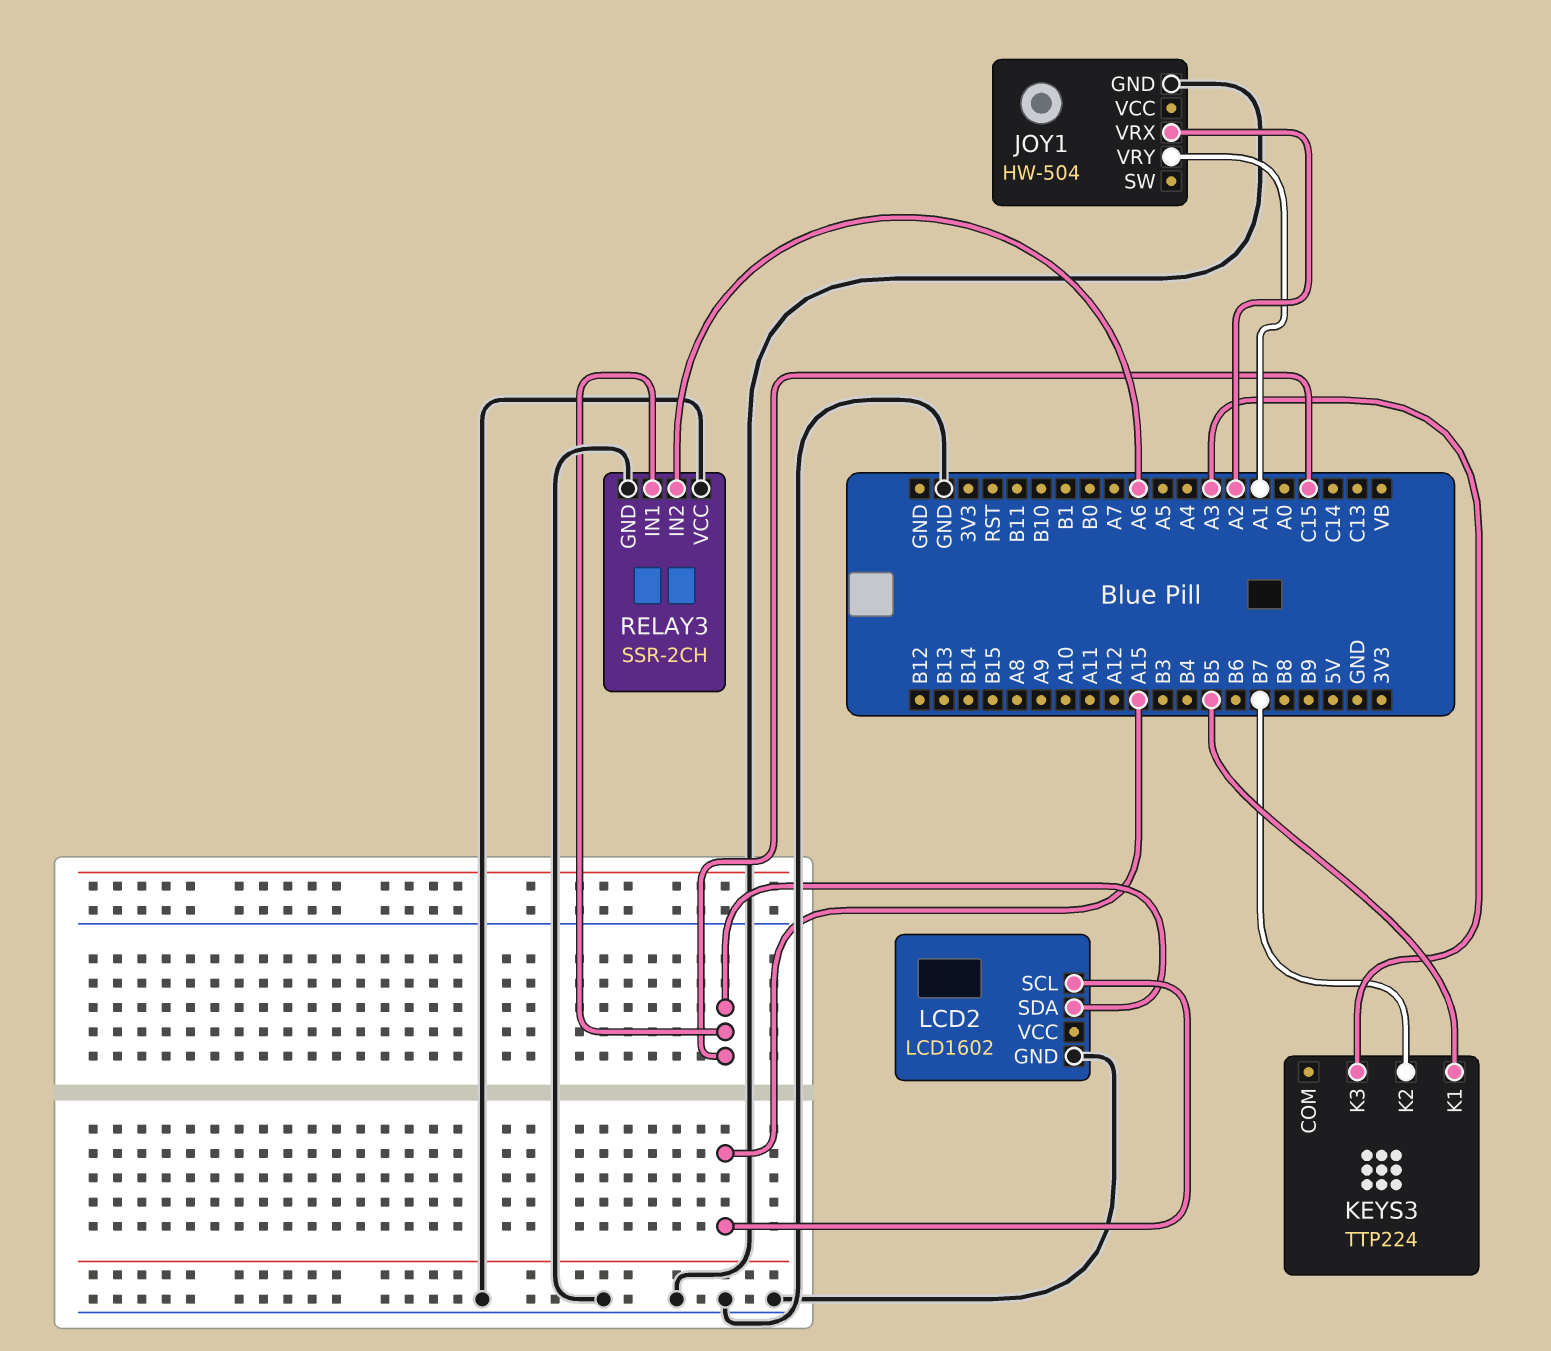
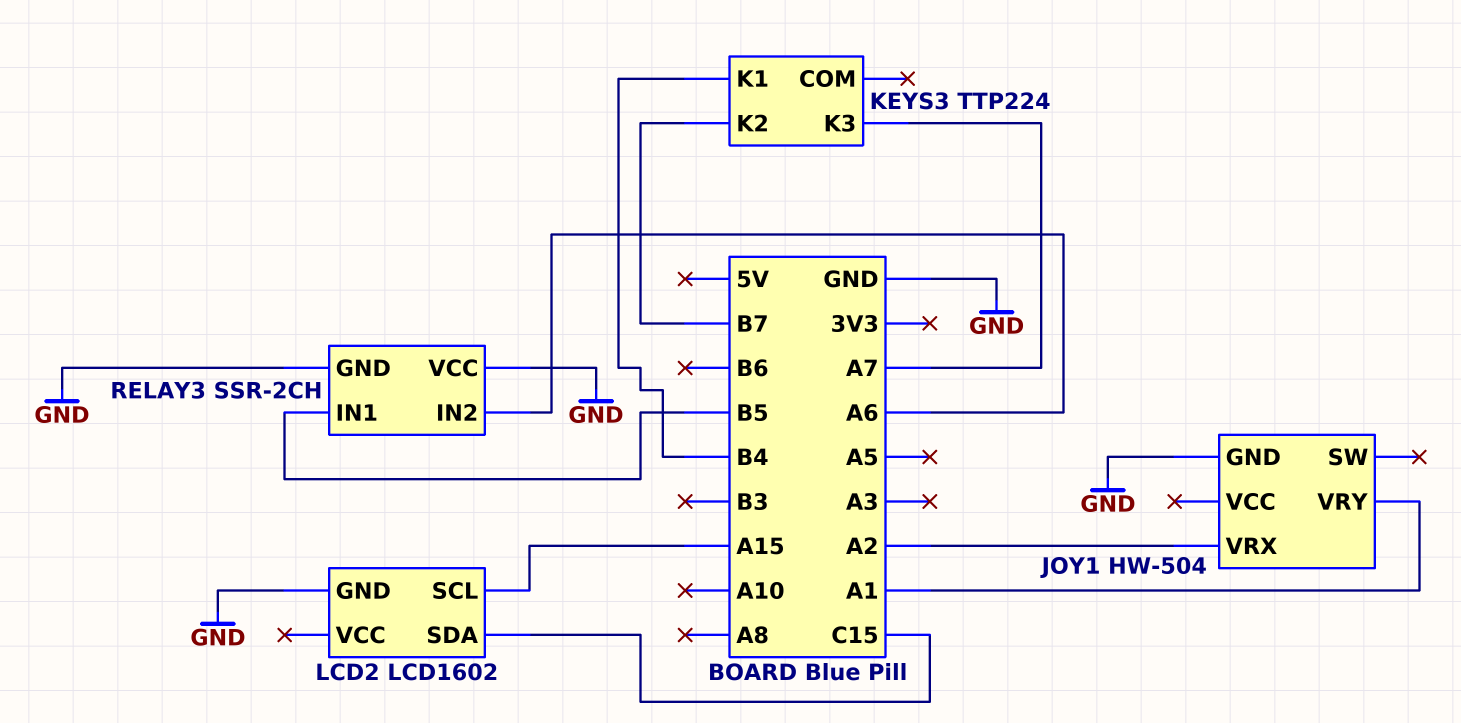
KEYS3 pin K1: B5 -> B4
KEYS3 pin K3: A3 -> A7
RELAY3 pin IN1: C15 -> B5

